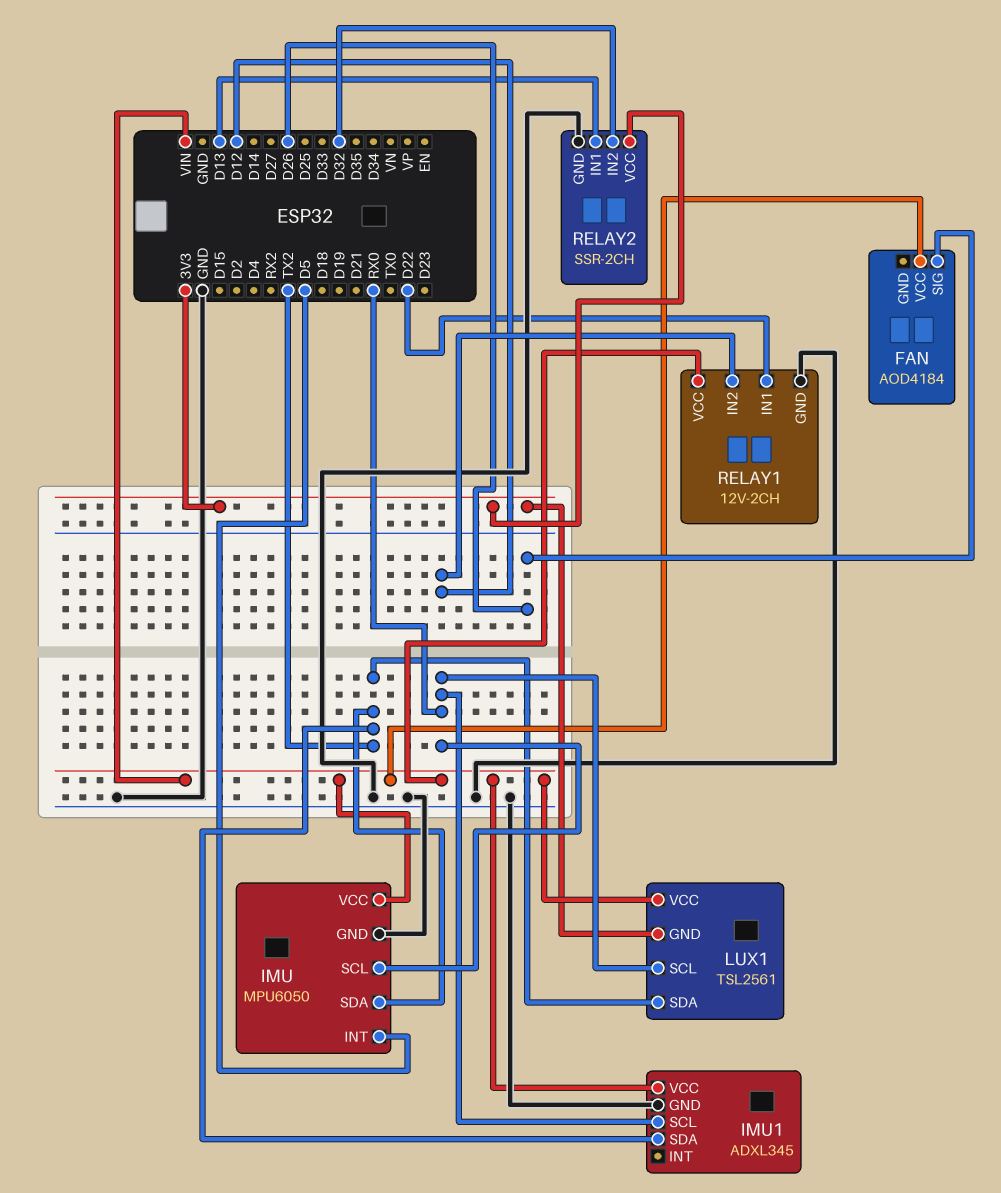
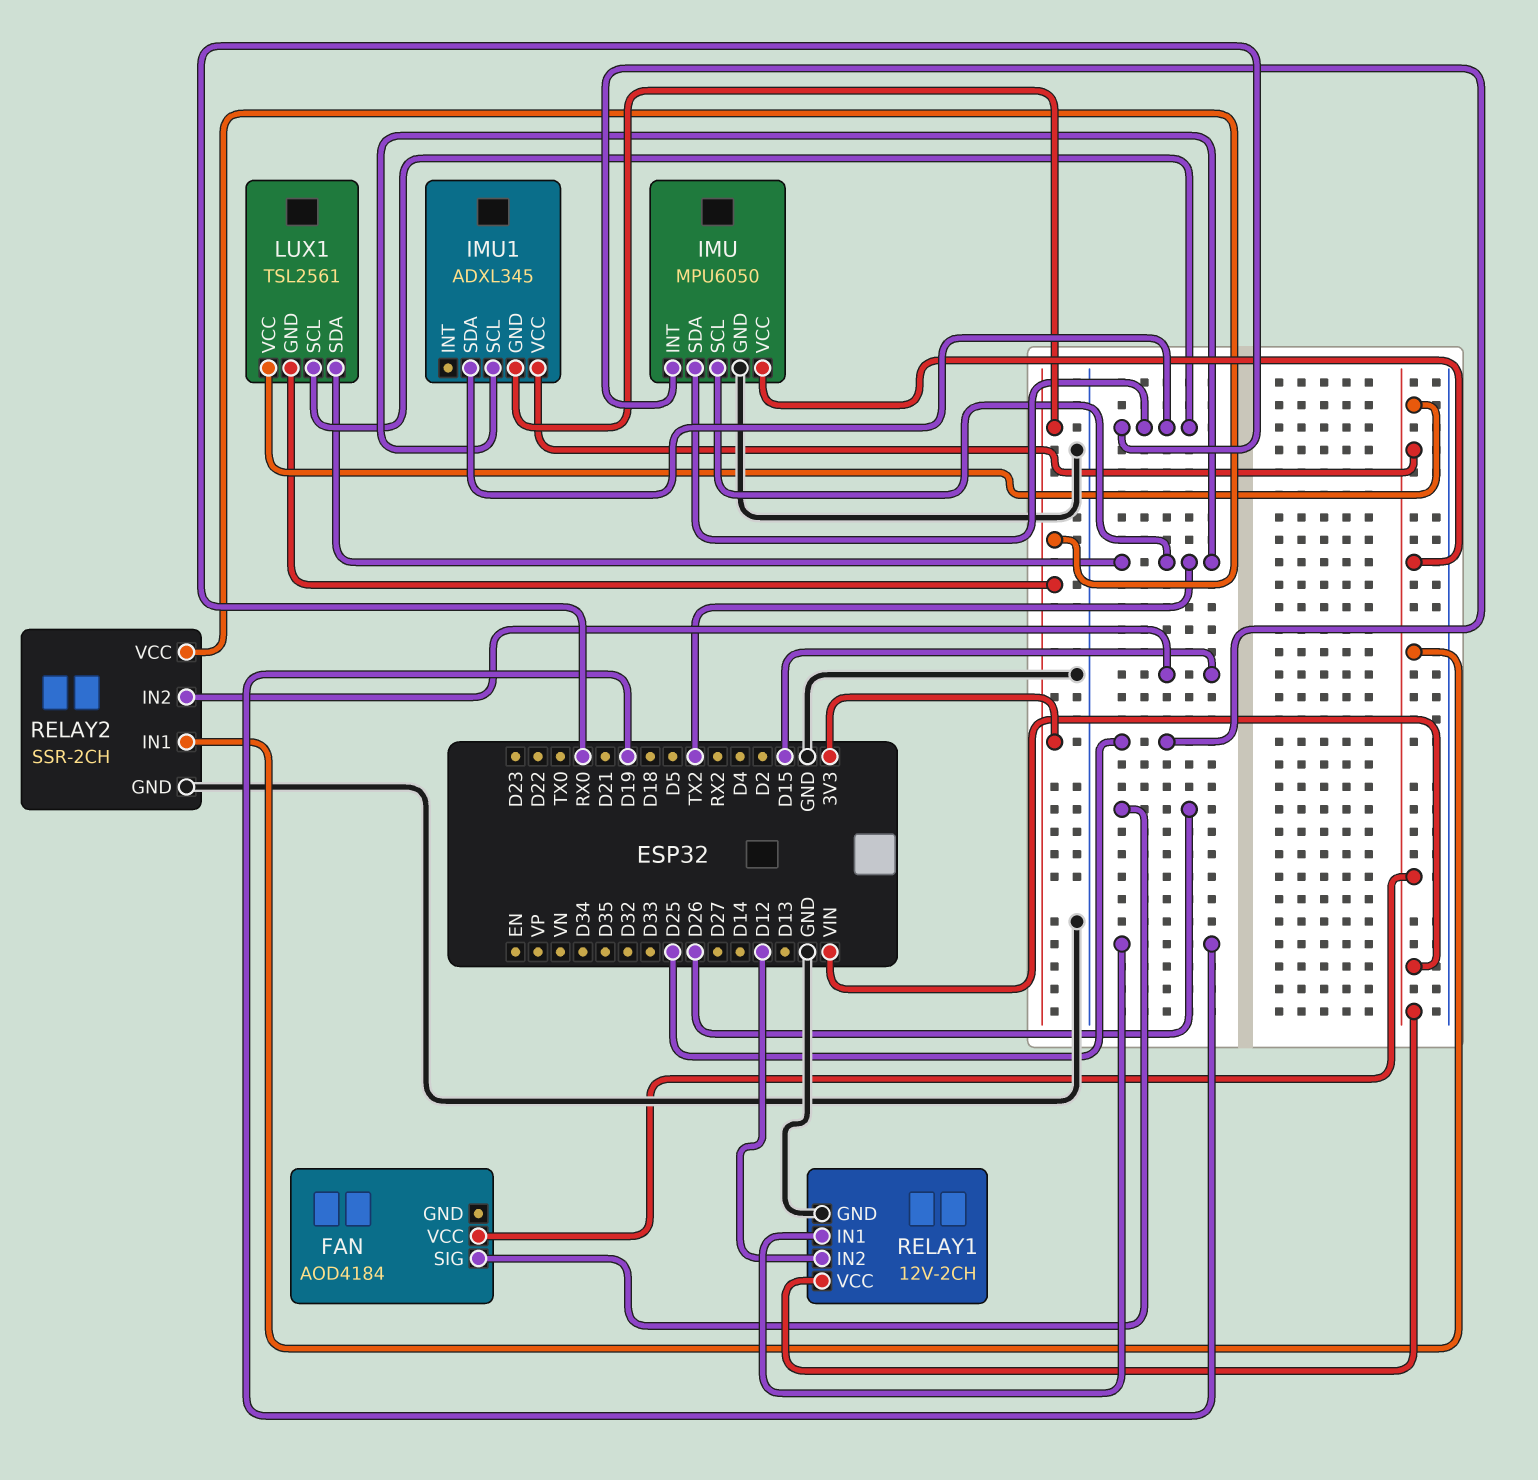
IMU pin INT: D5 -> D25
IMU pin SCL: RX0 -> TX2
IMU pin SDA: TX2 -> RX0
IMU1 pin GND: GND -> 3V3
IMU1 pin SCL: RX0 -> TX2
IMU1 pin SDA: TX2 -> RX0
RELAY1 pin IN1: D22 -> D19
RELAY2 pin IN1: D13 -> VIN
RELAY2 pin IN2: D32 -> D15

